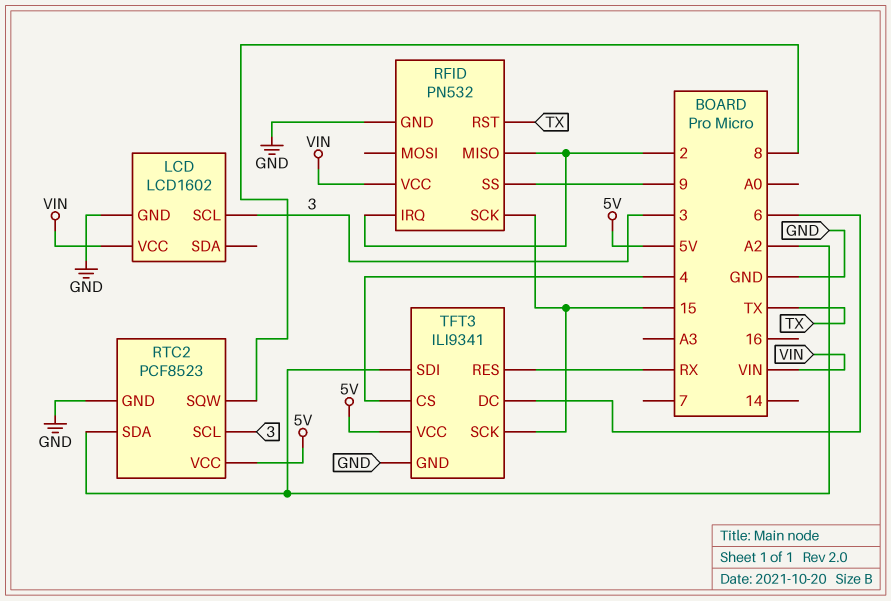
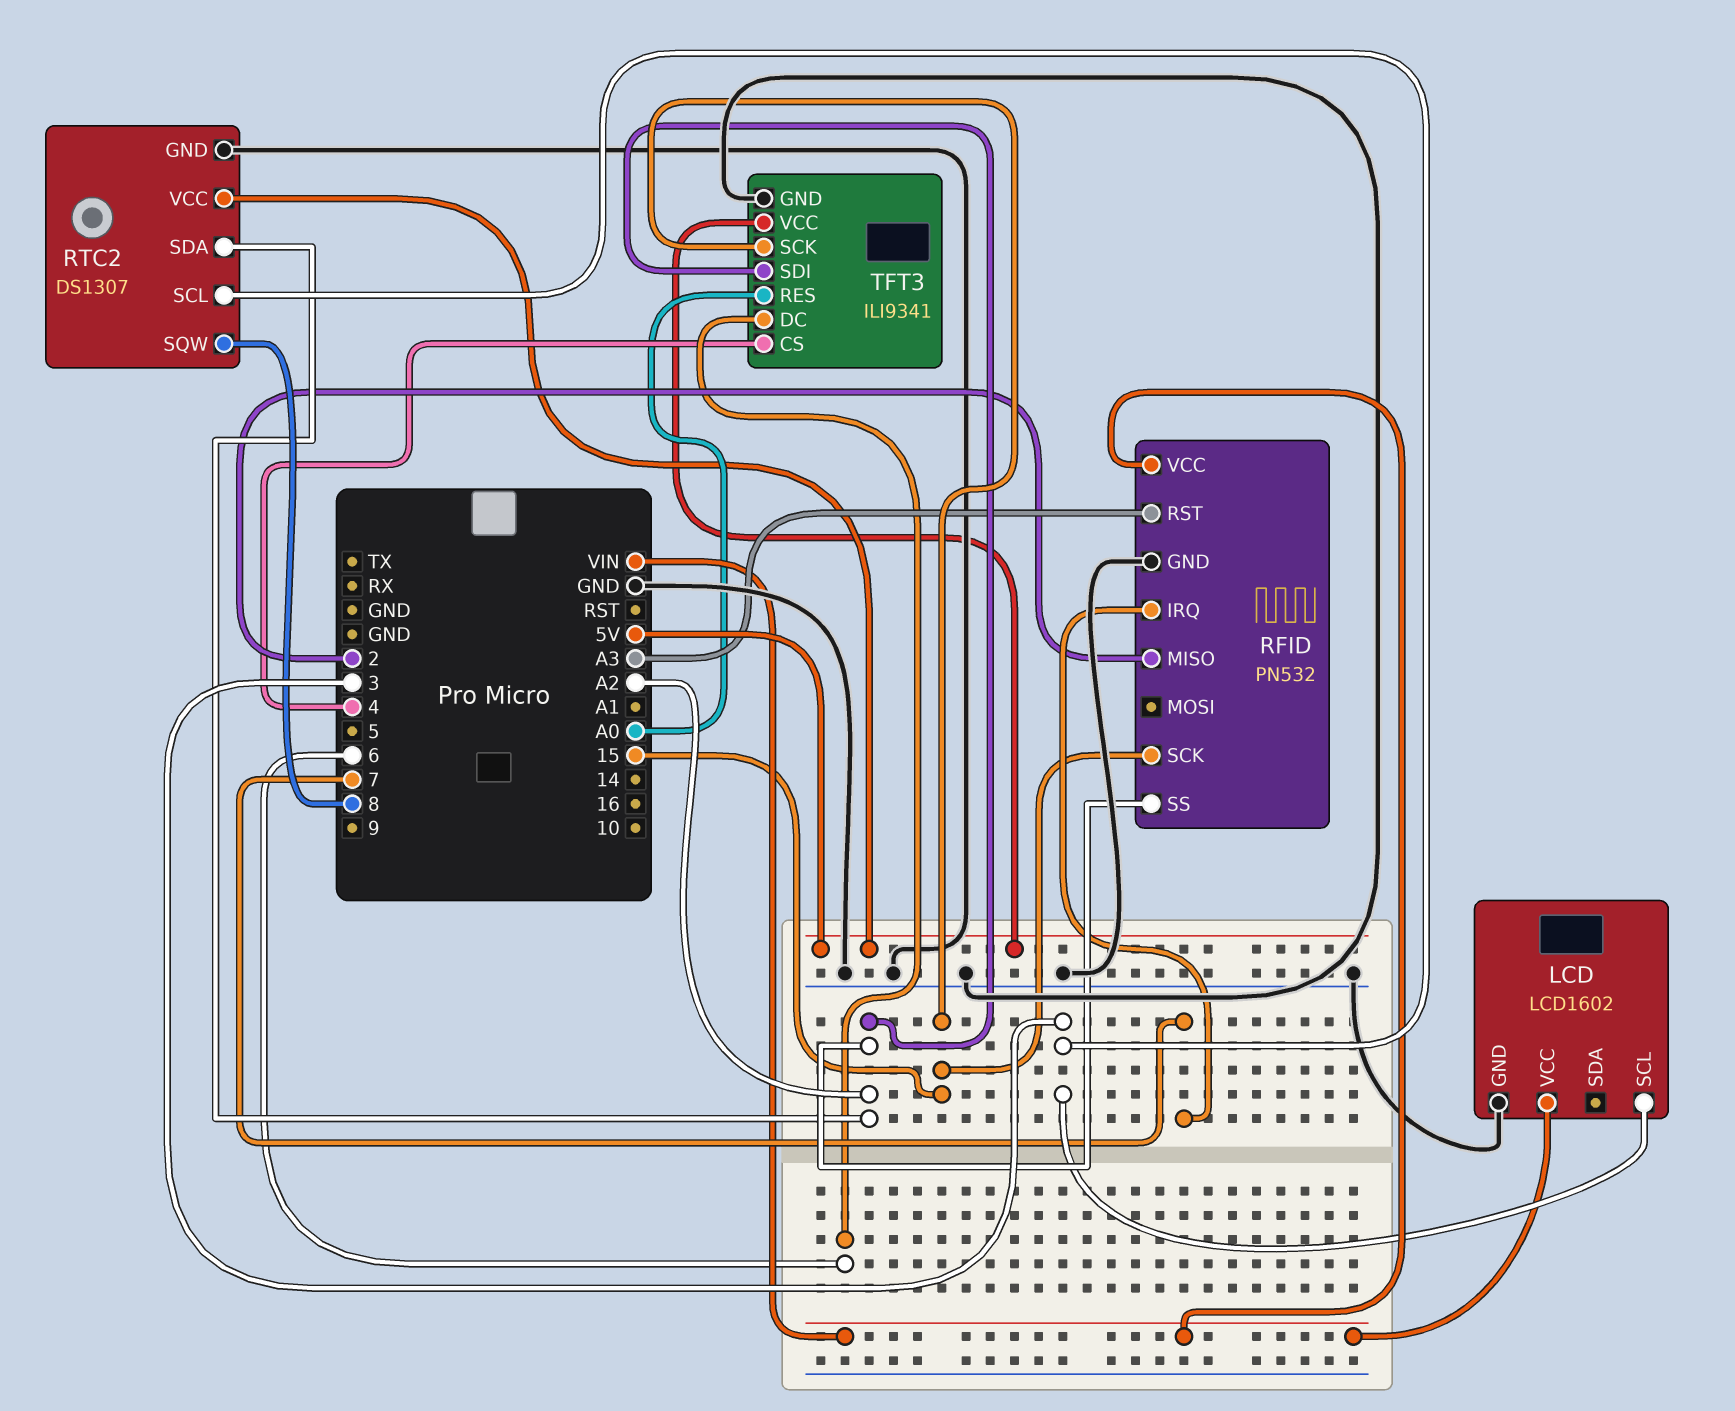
RFID pin IRQ: 2 -> 7
RFID pin RST: TX -> A3
RFID pin SS: 9 -> A2
RTC2: PCF8523 -> DS1307
TFT3 pin RES: RX -> A0

